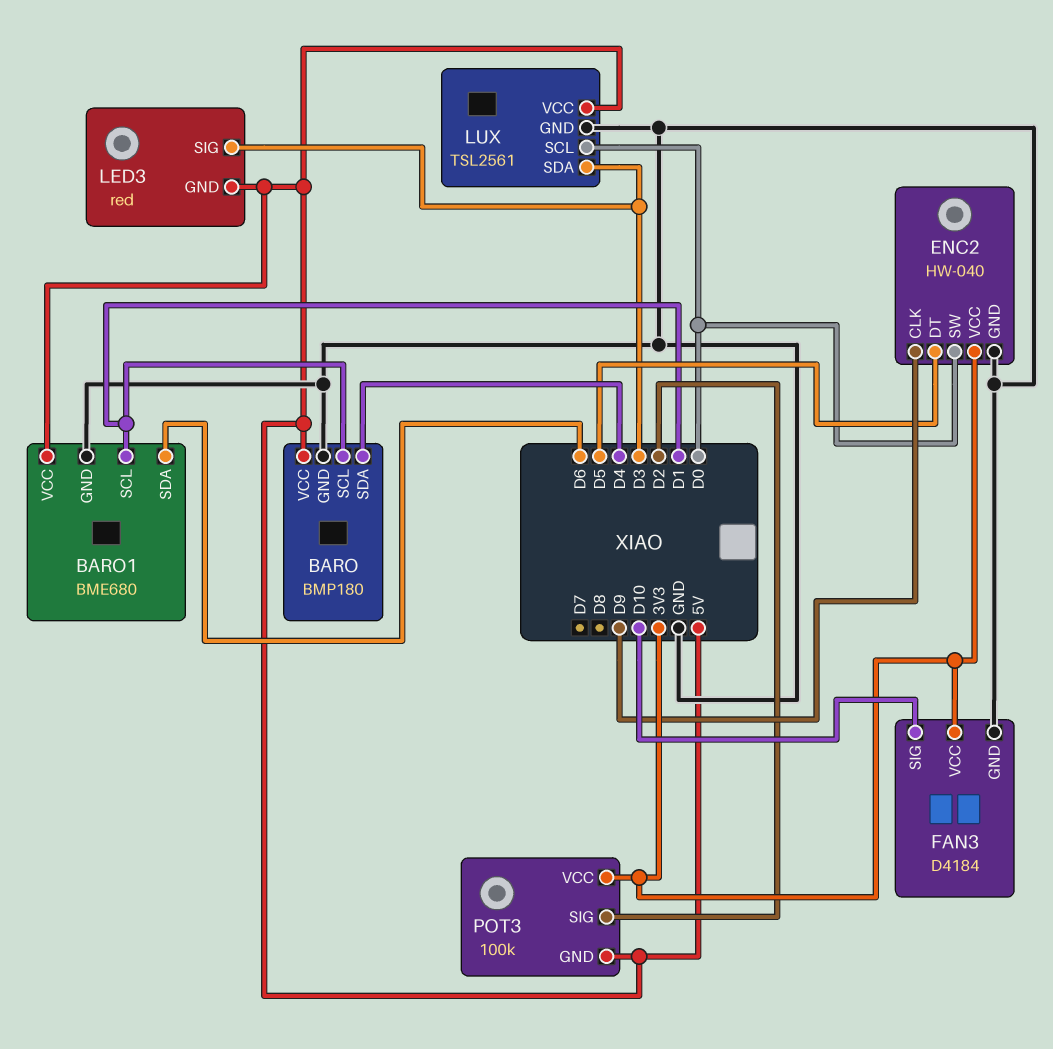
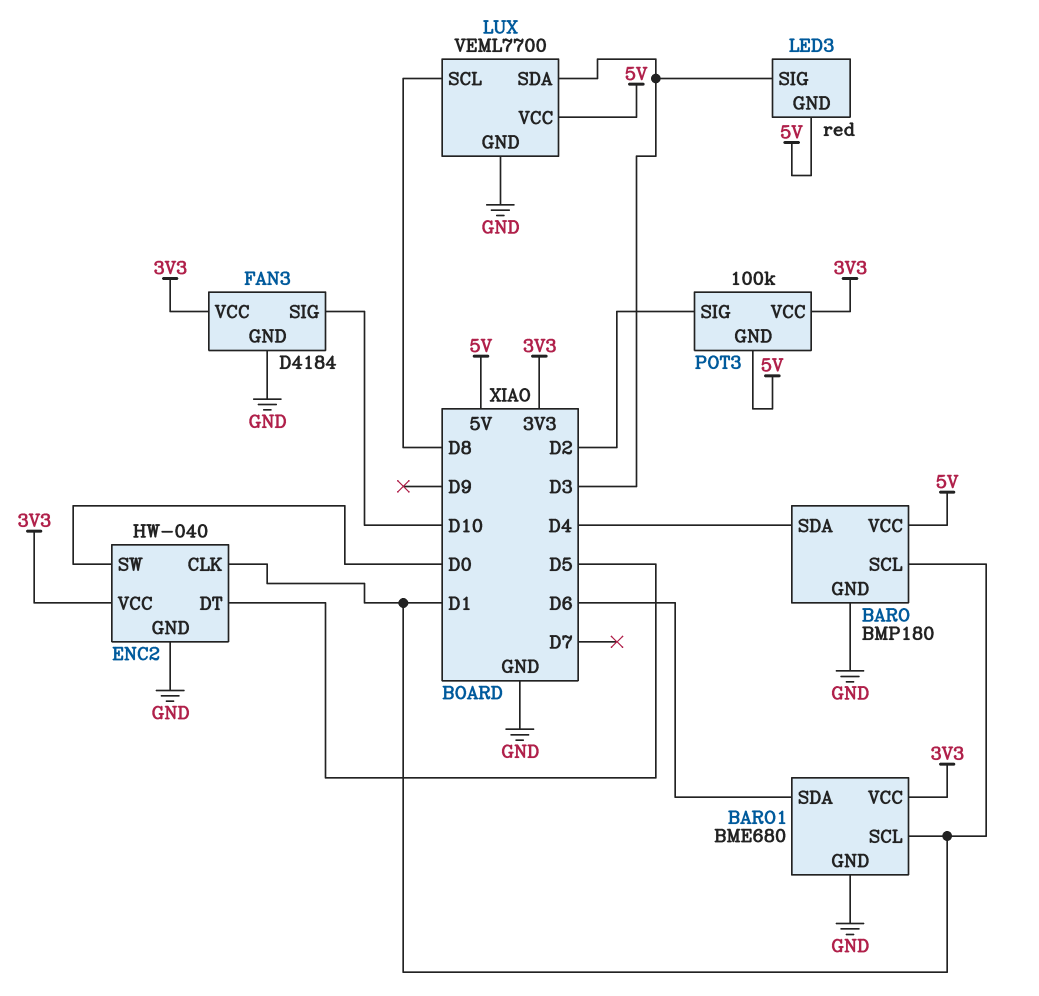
BARO1 pin VCC: 5V -> 3V3
ENC2 pin CLK: D9 -> D1
LUX: TSL2561 -> VEML7700
LUX pin SCL: D0 -> D8

